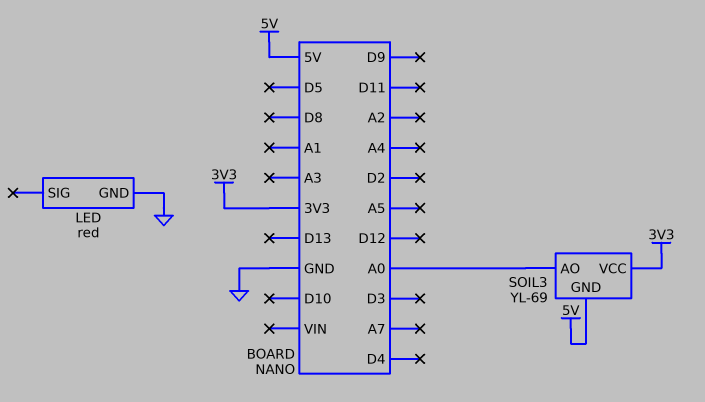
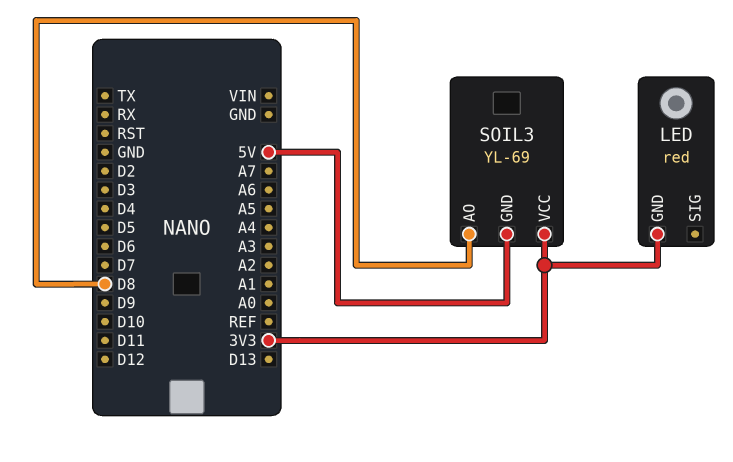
LED pin GND: GND -> 3V3
SOIL3 pin AO: A0 -> D8

